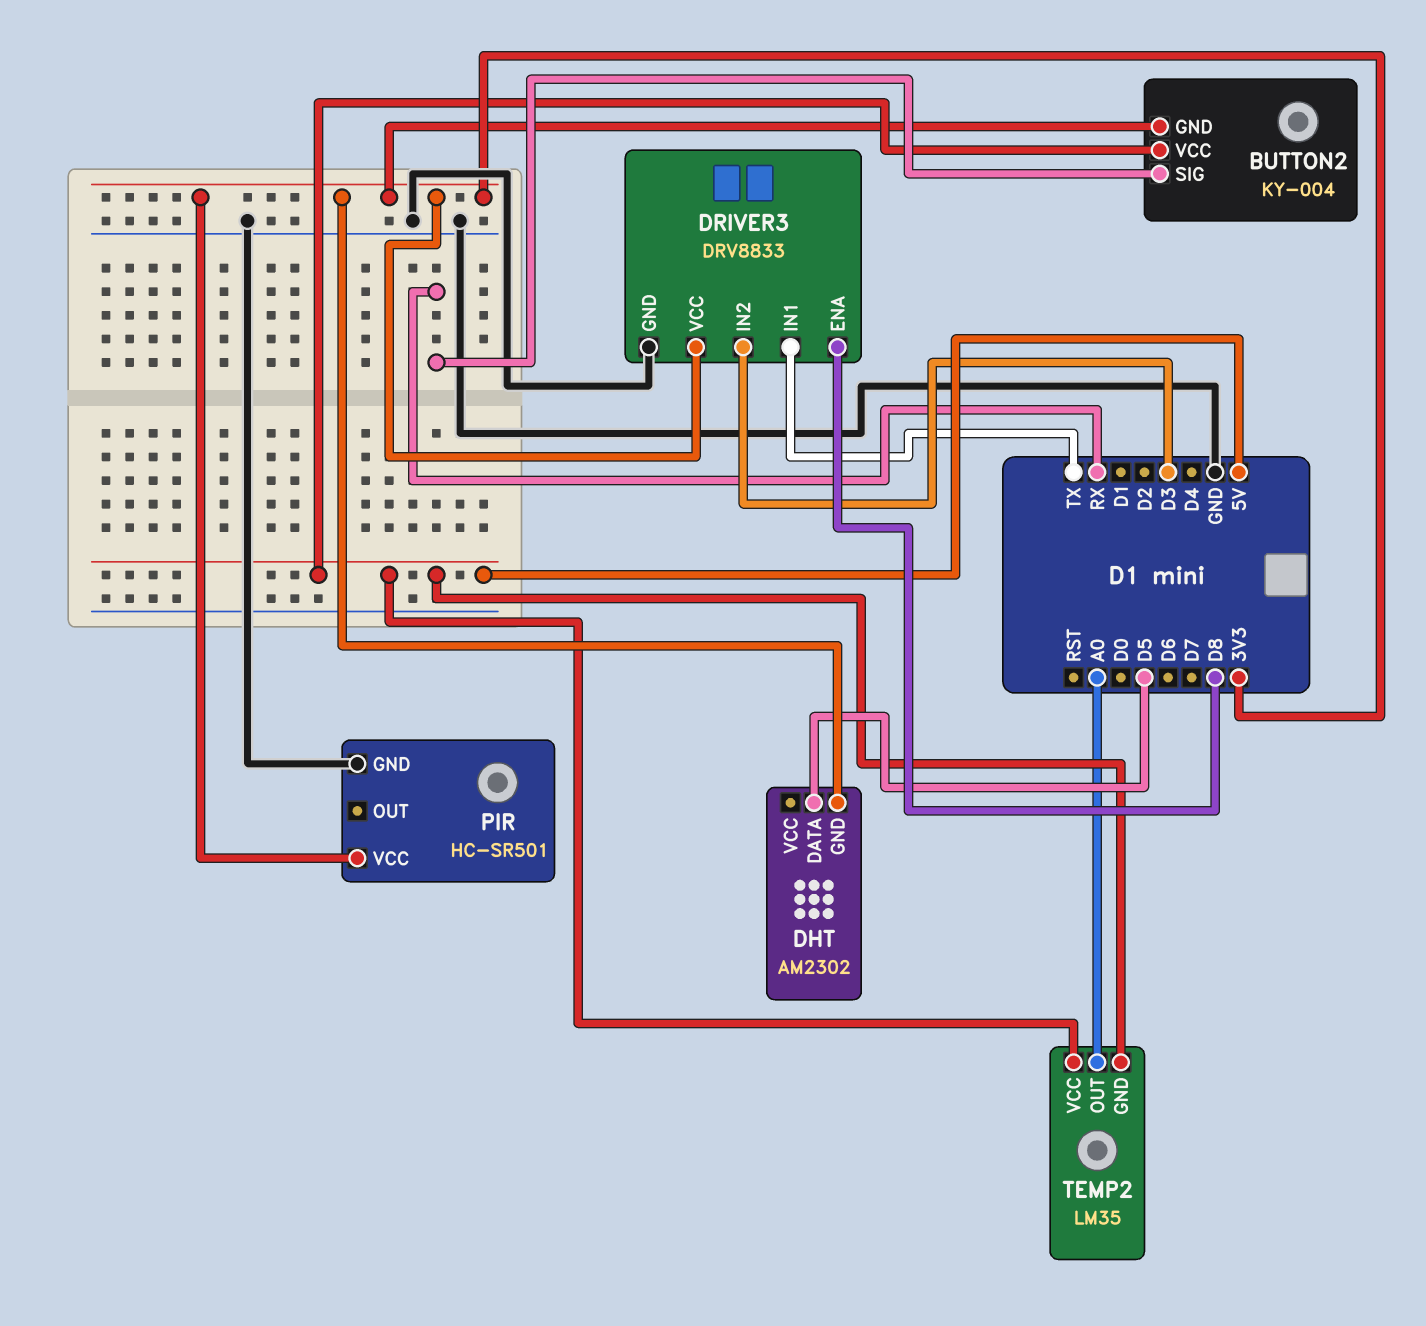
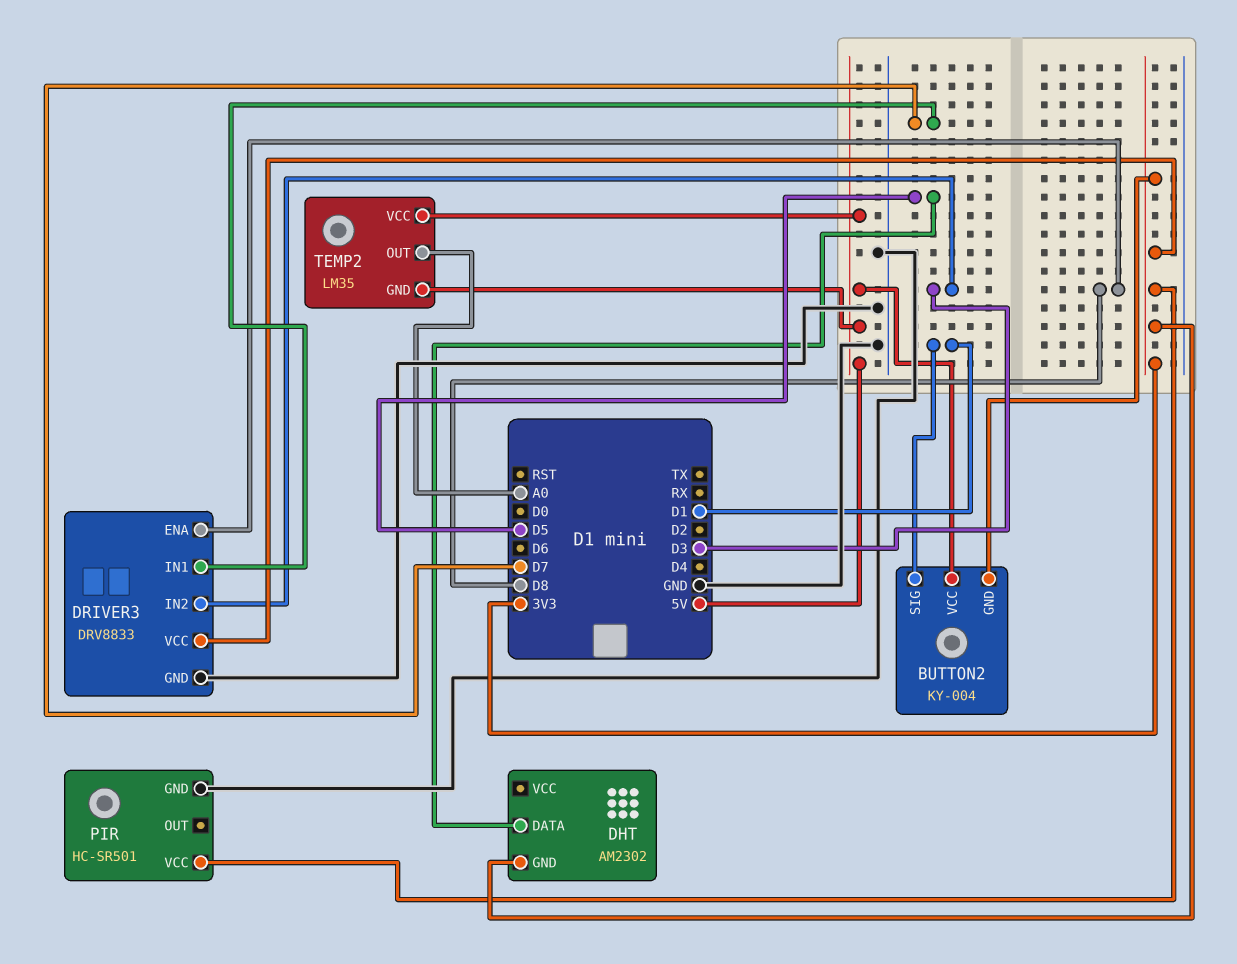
BUTTON2 pin SIG: RX -> D1
DRIVER3 pin IN1: TX -> D7

